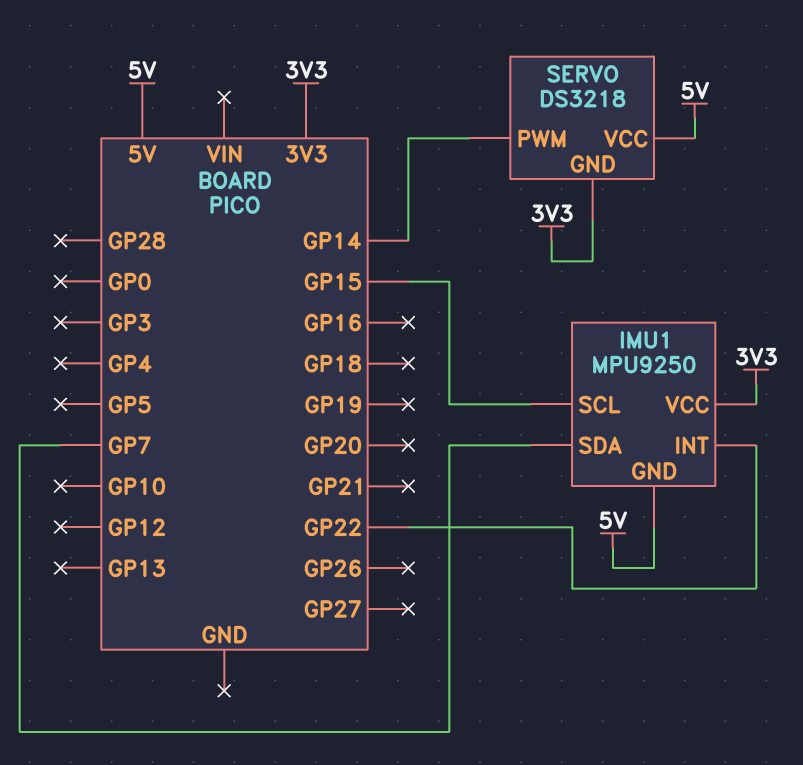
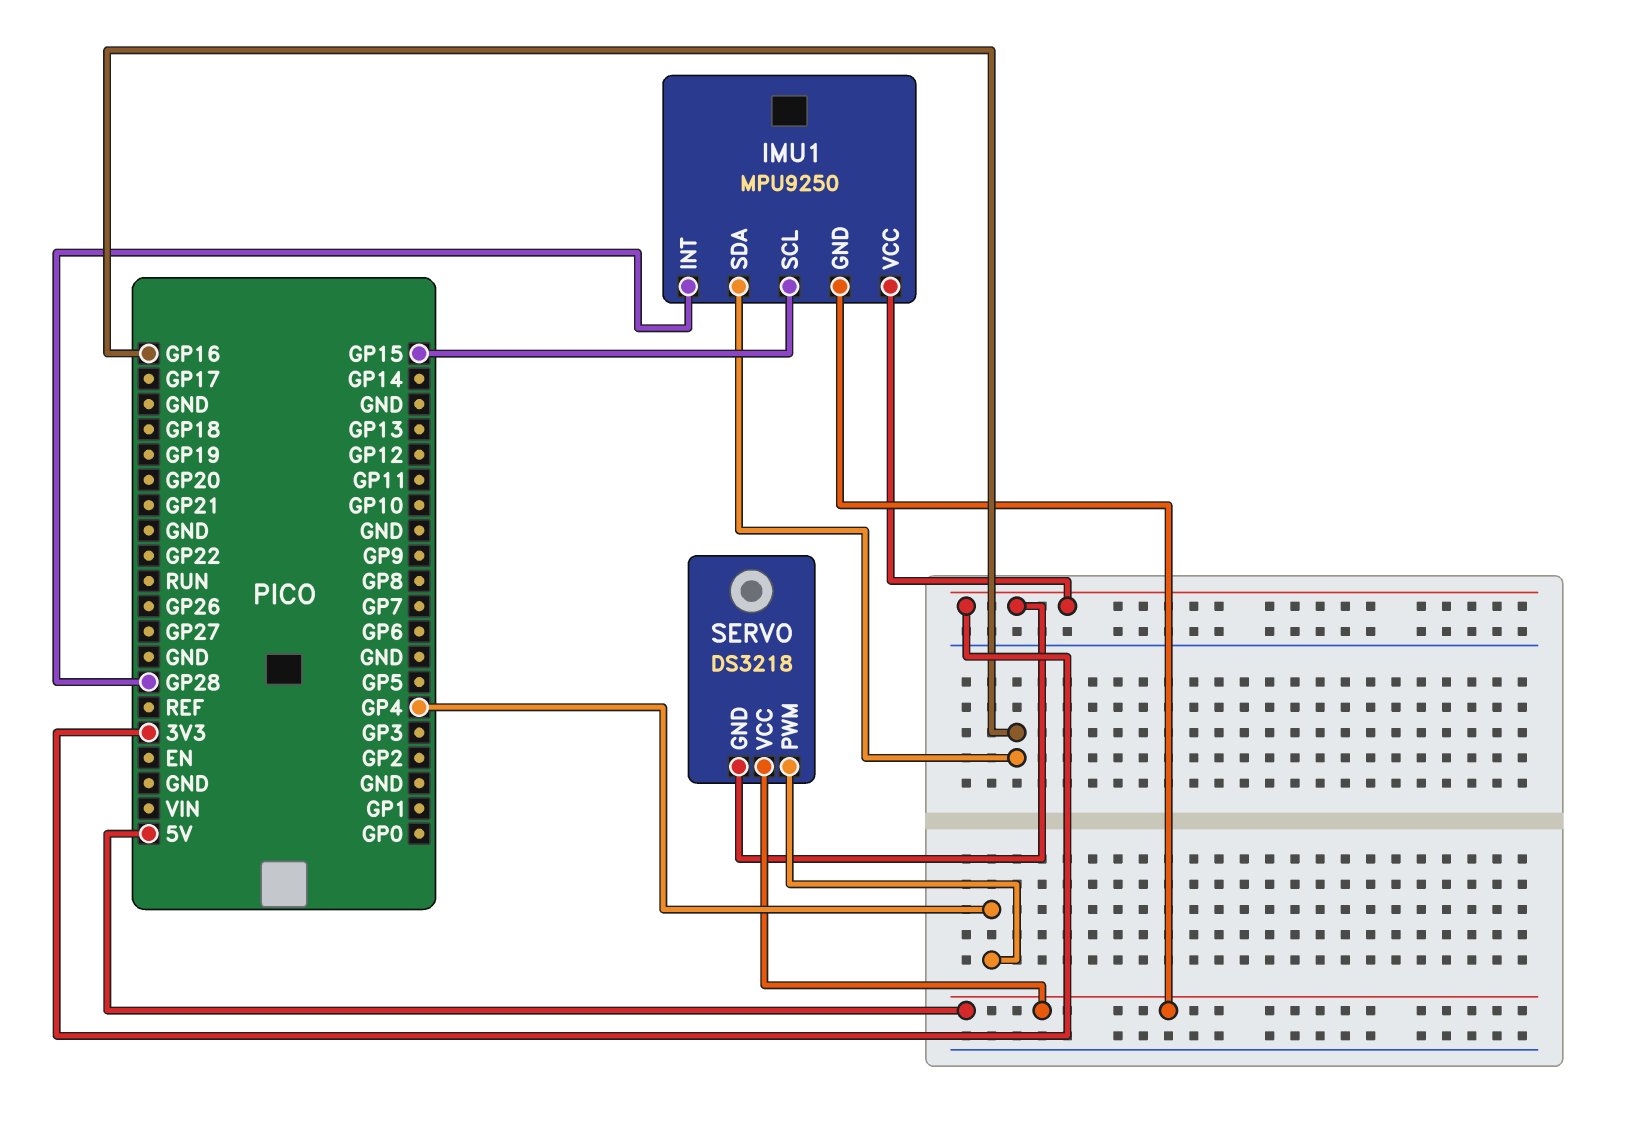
IMU1 pin INT: GP22 -> GP28
IMU1 pin SDA: GP7 -> GP16
SERVO pin PWM: GP14 -> GP4

